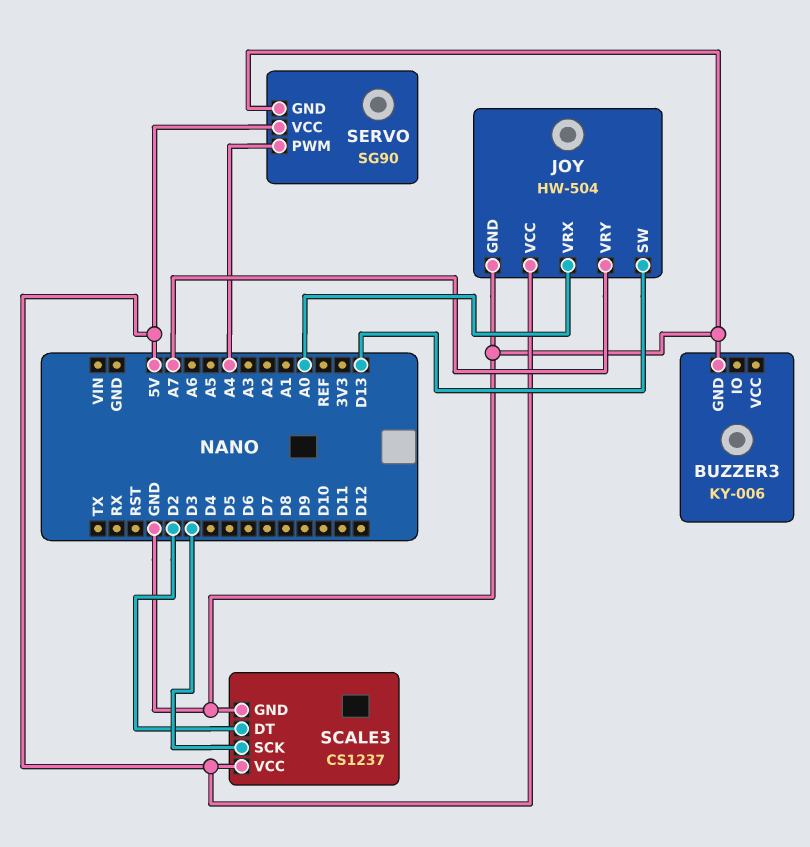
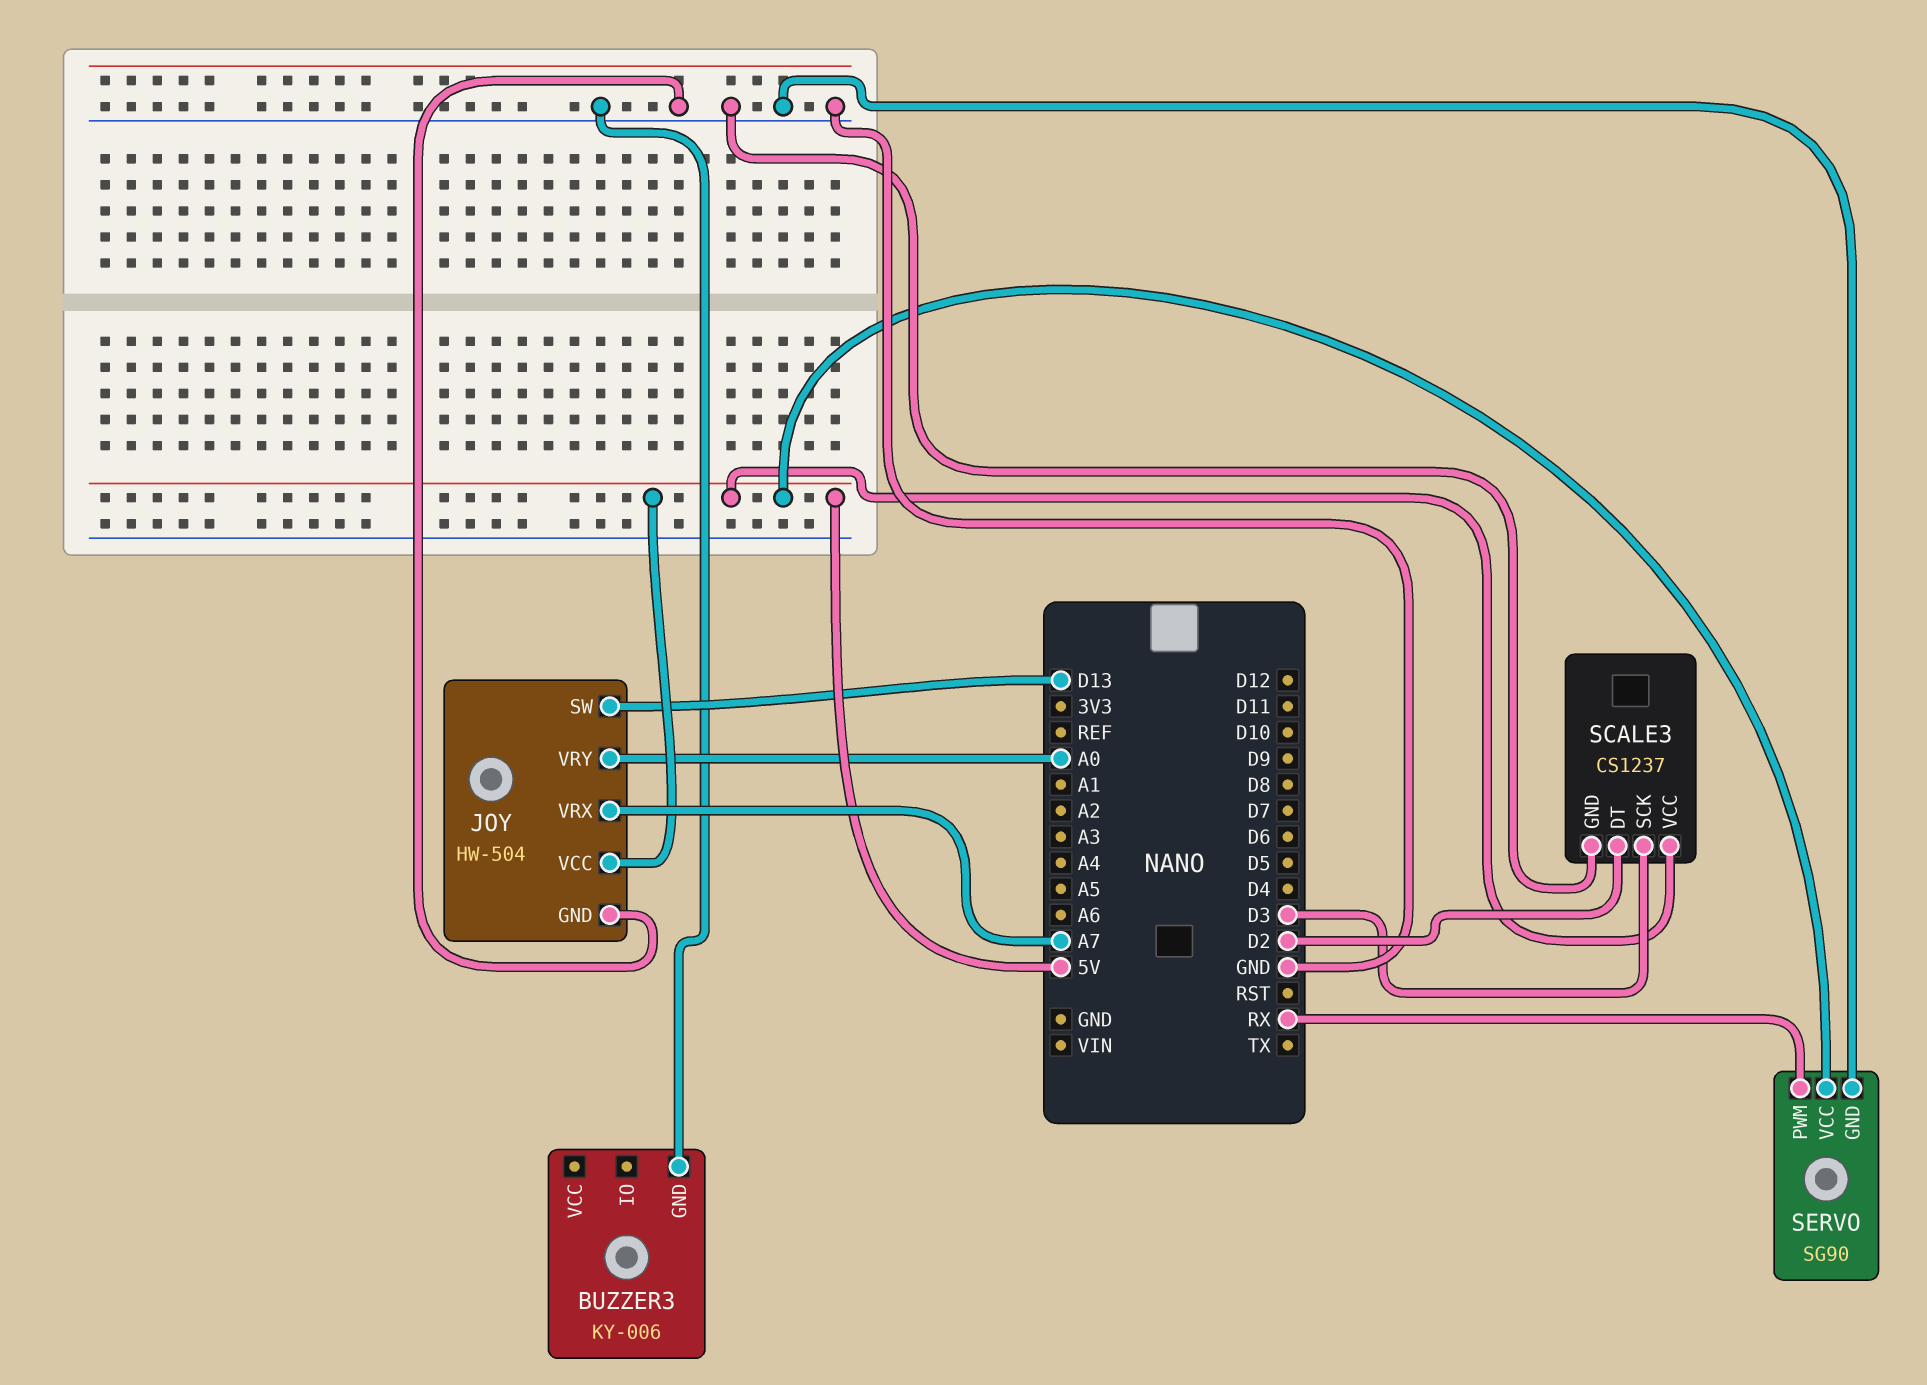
JOY pin VRX: A0 -> A7
JOY pin VRY: A7 -> A0
SERVO pin PWM: A4 -> RX

